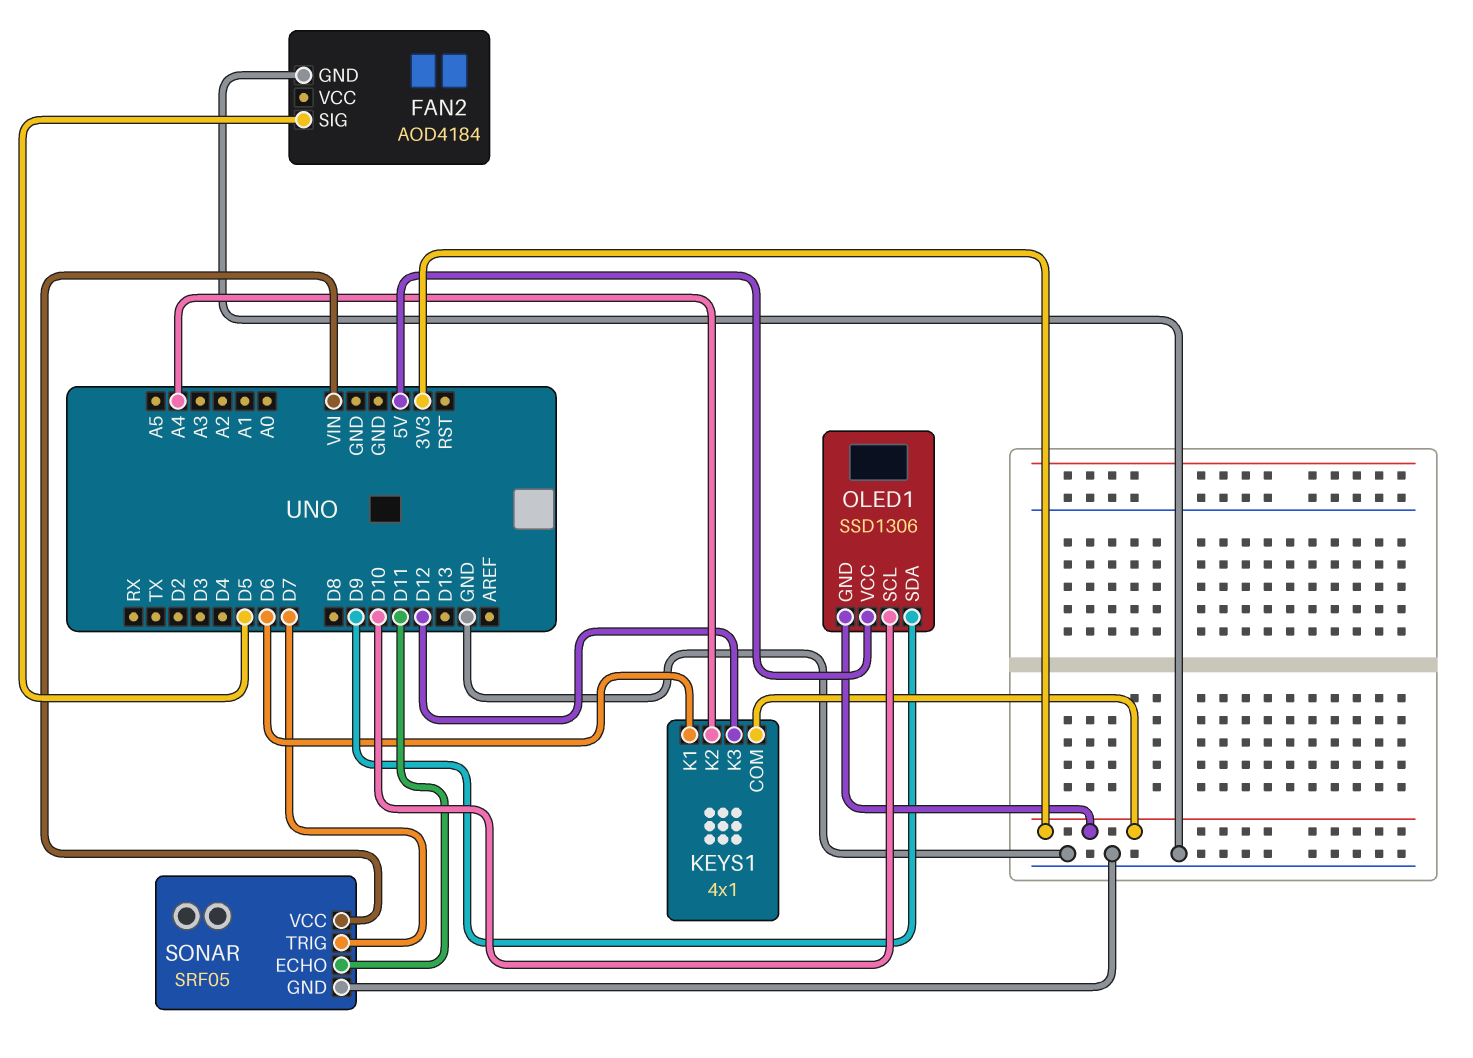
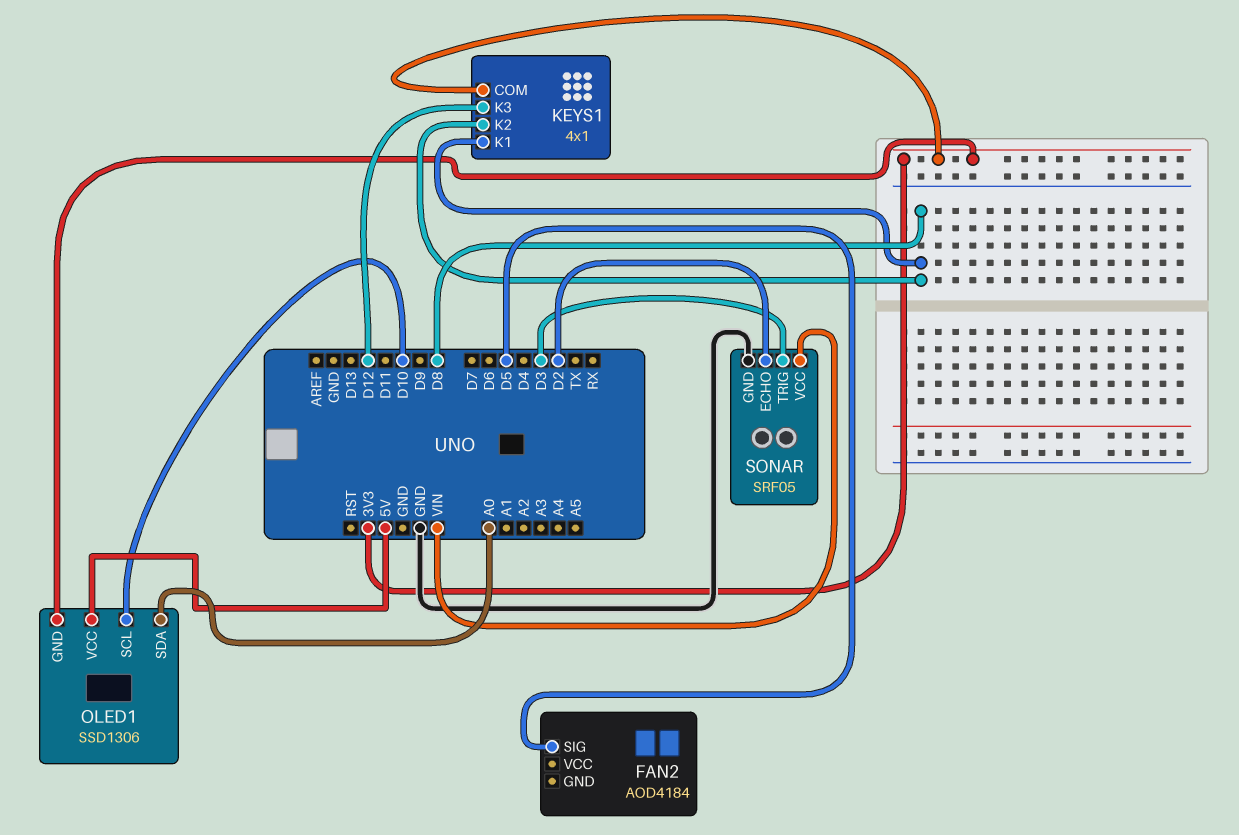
FAN2 pin GND: GND -> none
KEYS1 pin K1: D6 -> D8
KEYS1 pin K2: A4 -> D8
OLED1 pin SDA: D9 -> A0
SONAR pin ECHO: D11 -> D2
SONAR pin TRIG: D7 -> D3

